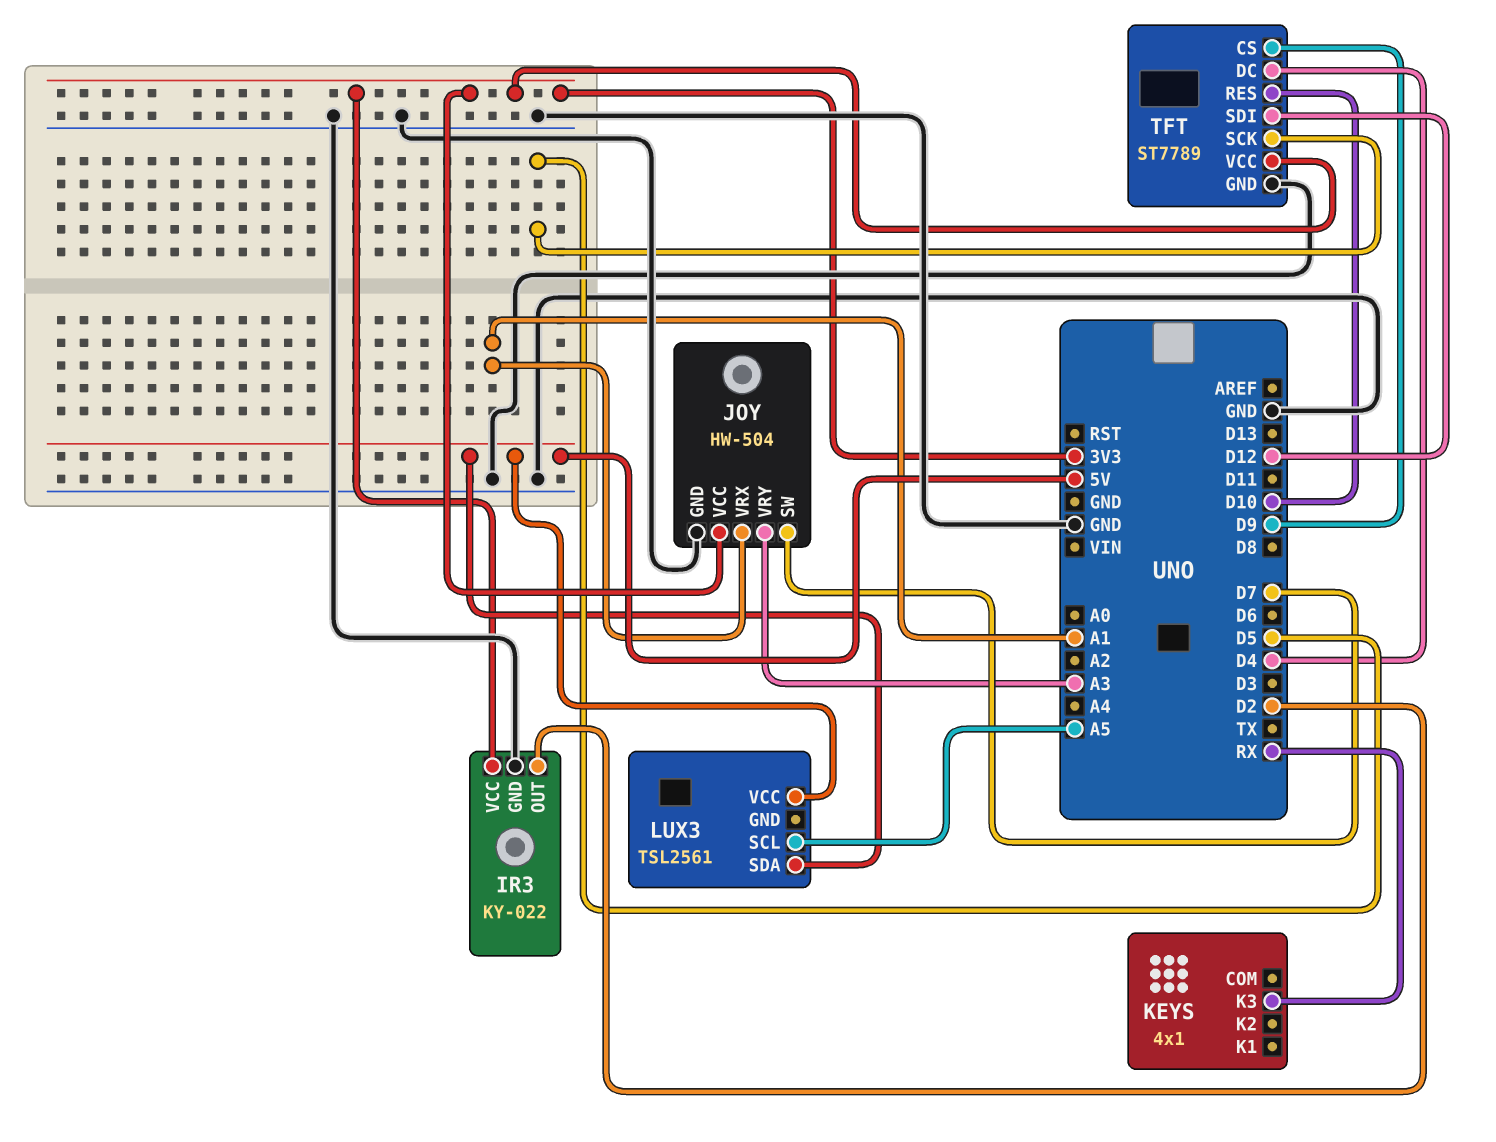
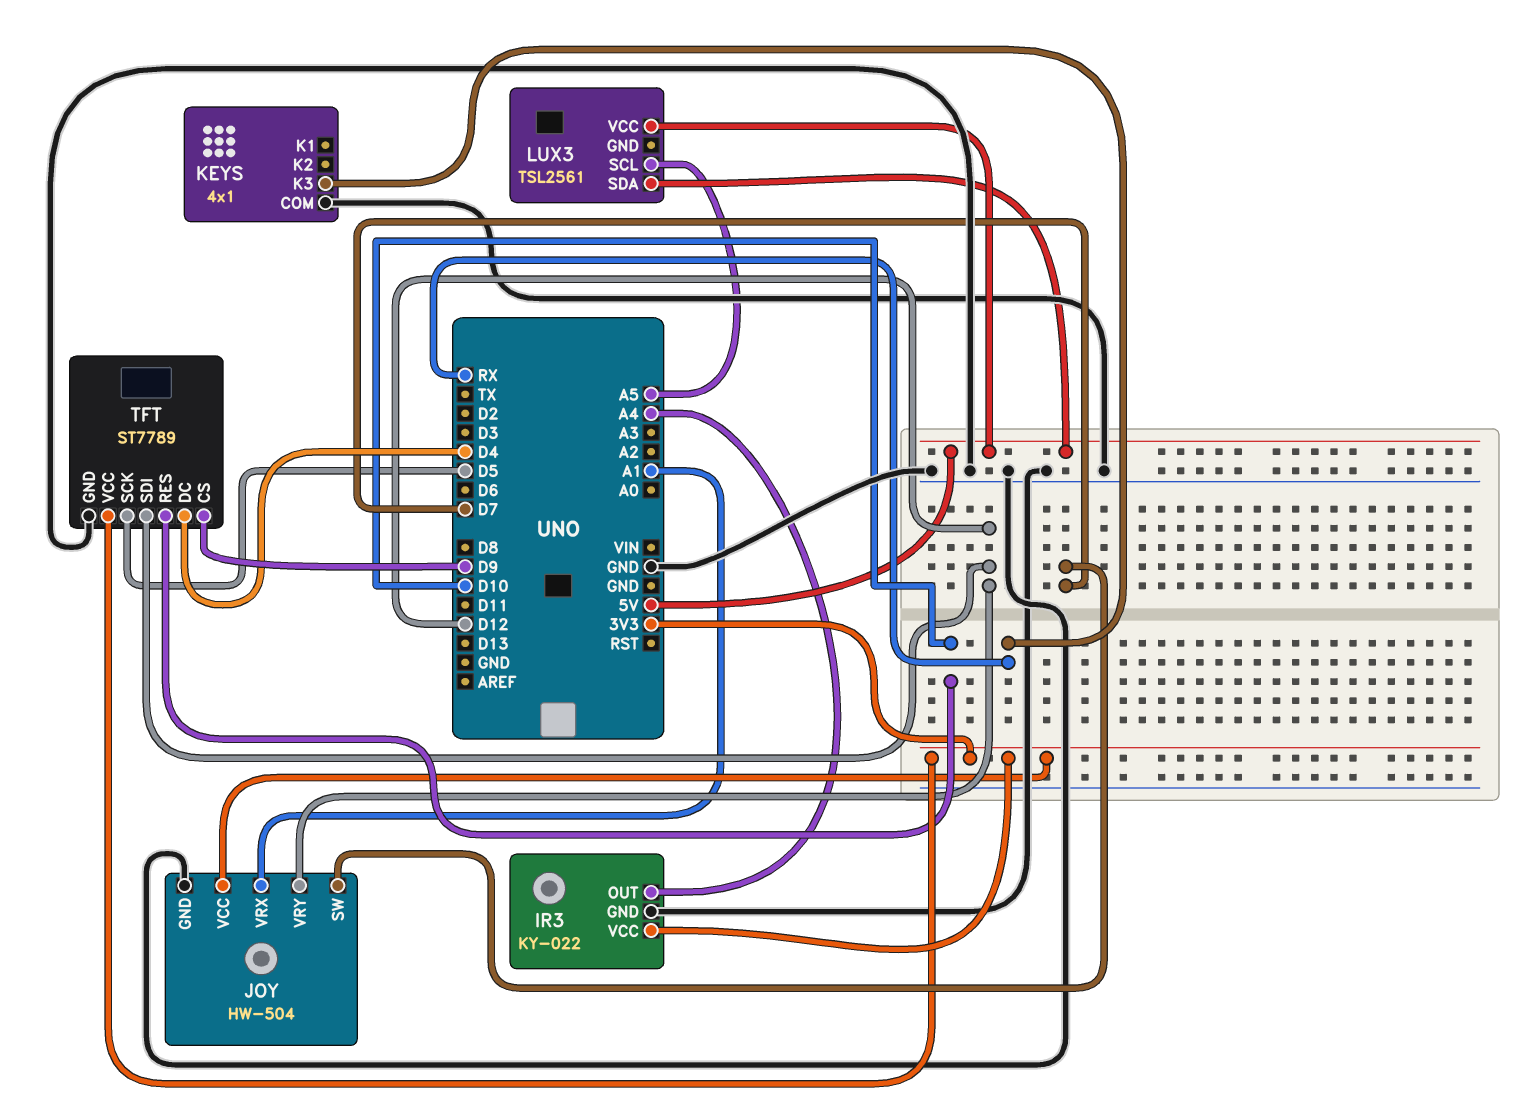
IR3 pin OUT: D2 -> A4
JOY pin VRY: A3 -> D12
KEYS pin COM: none -> GND

